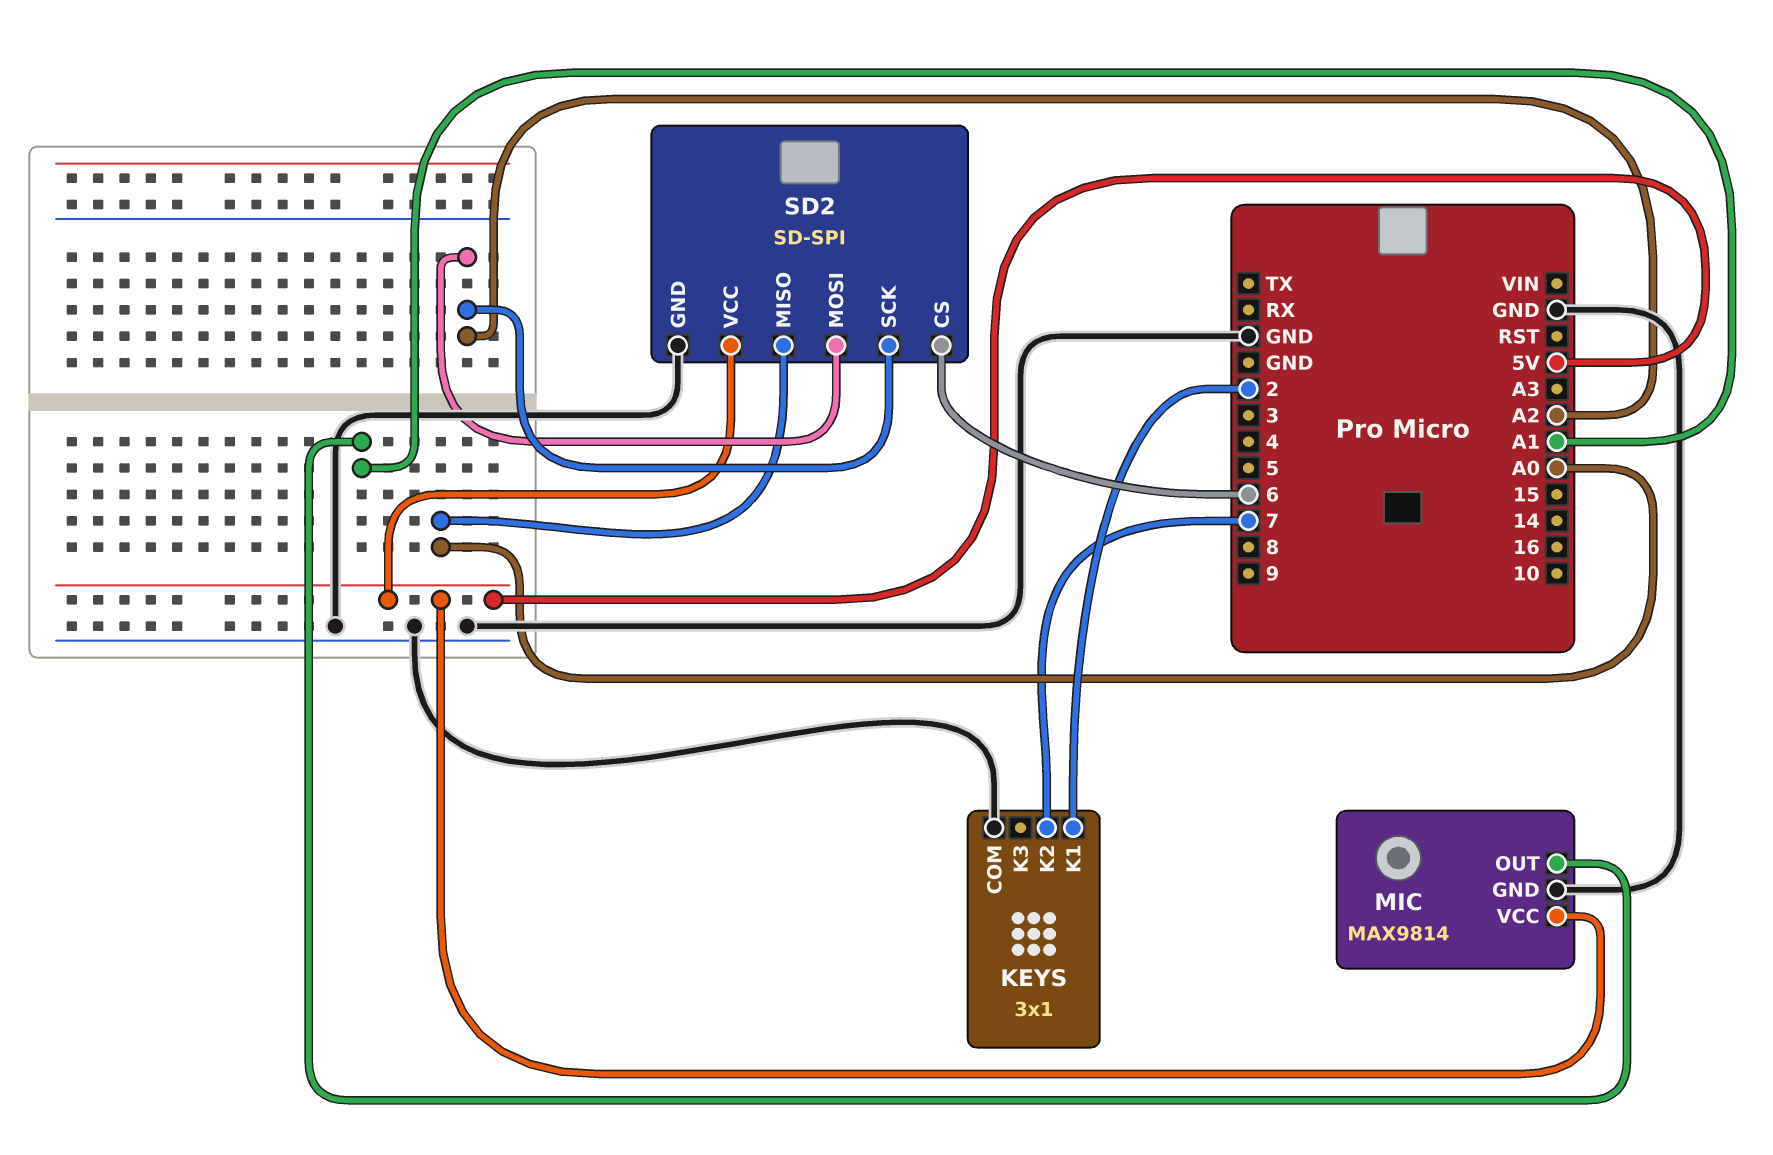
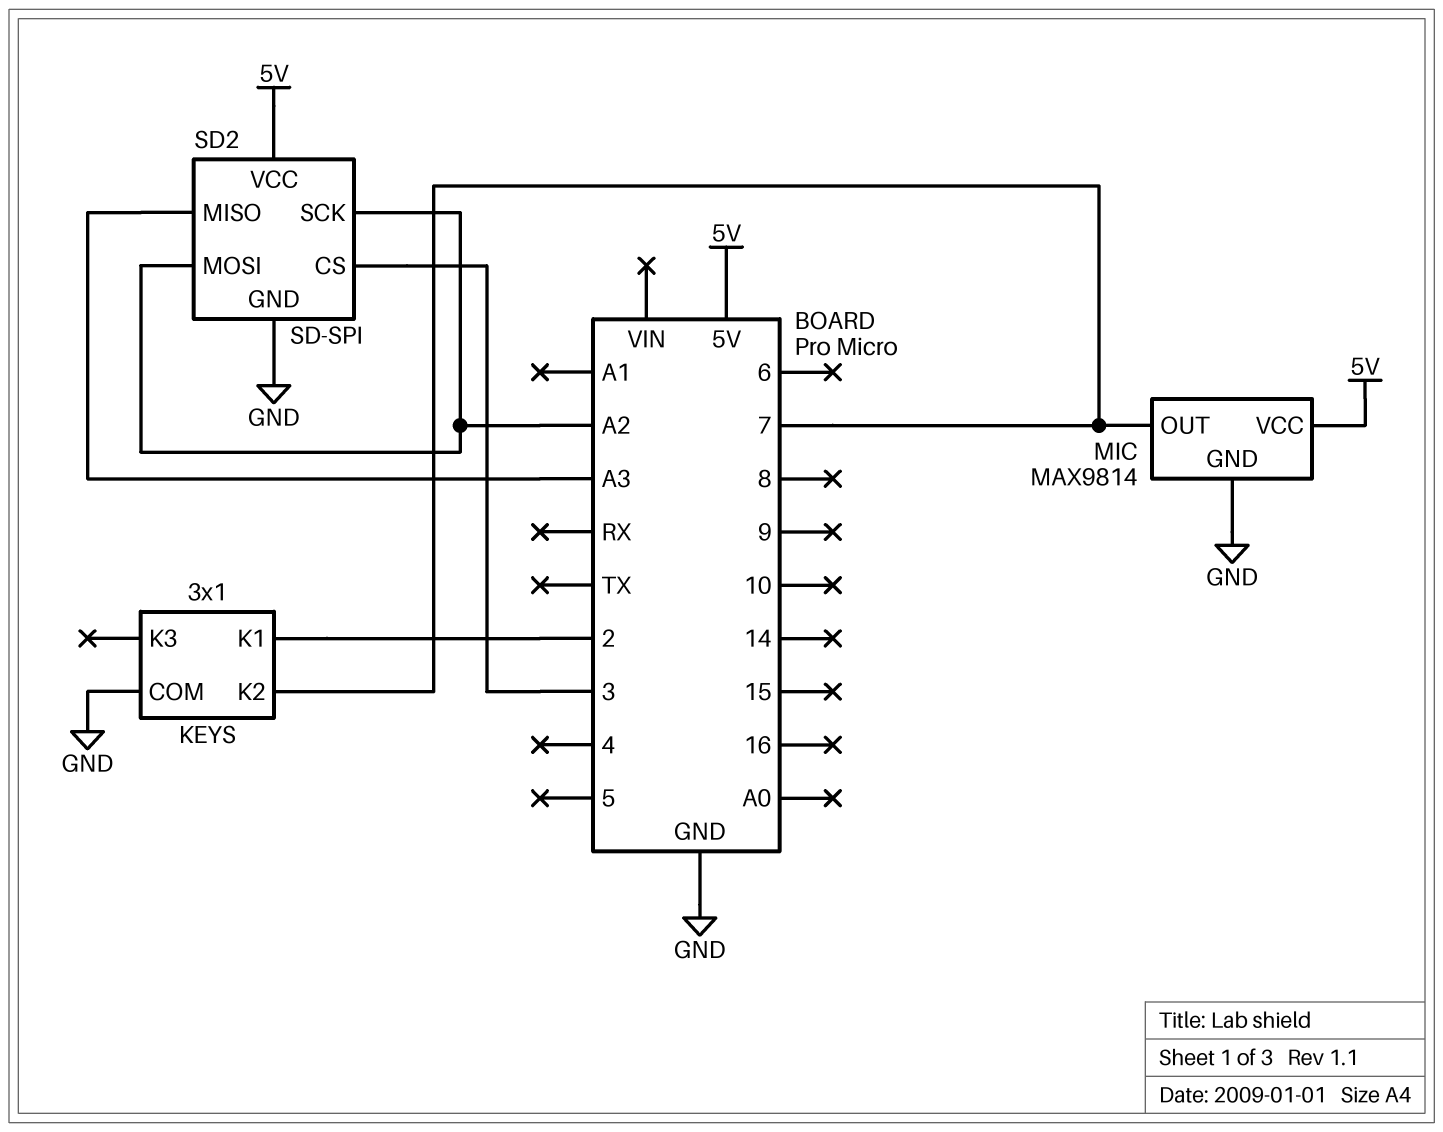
MIC pin OUT: A1 -> 7
SD2 pin CS: 6 -> 3
SD2 pin MISO: A0 -> A3

